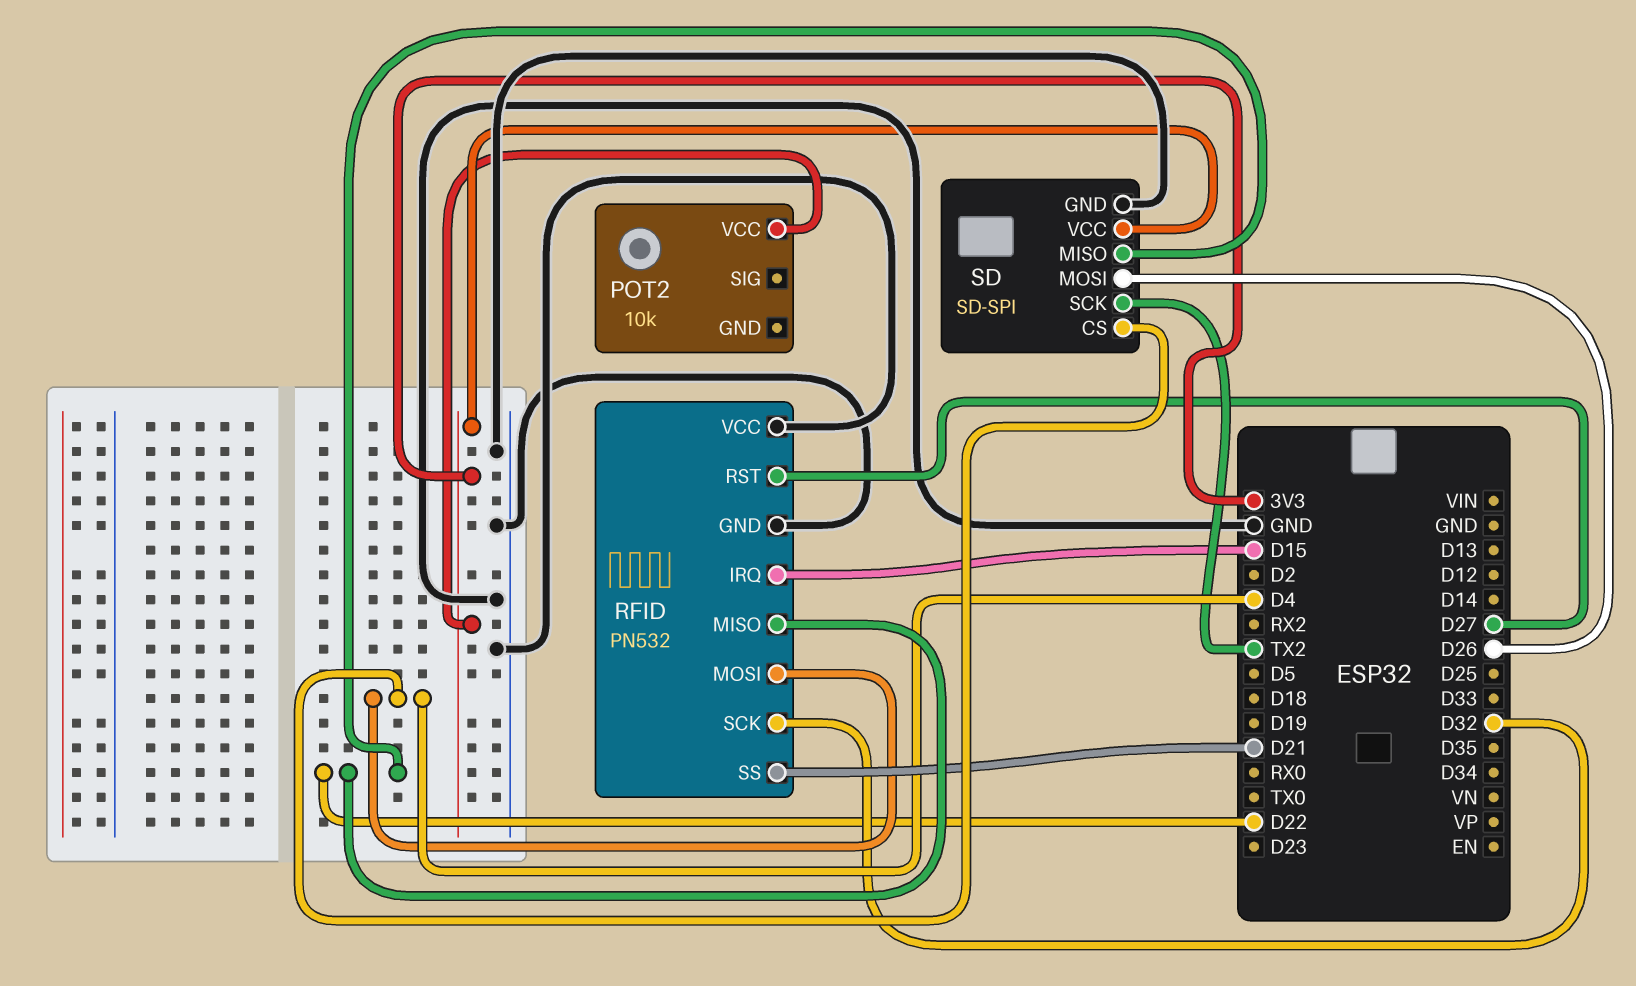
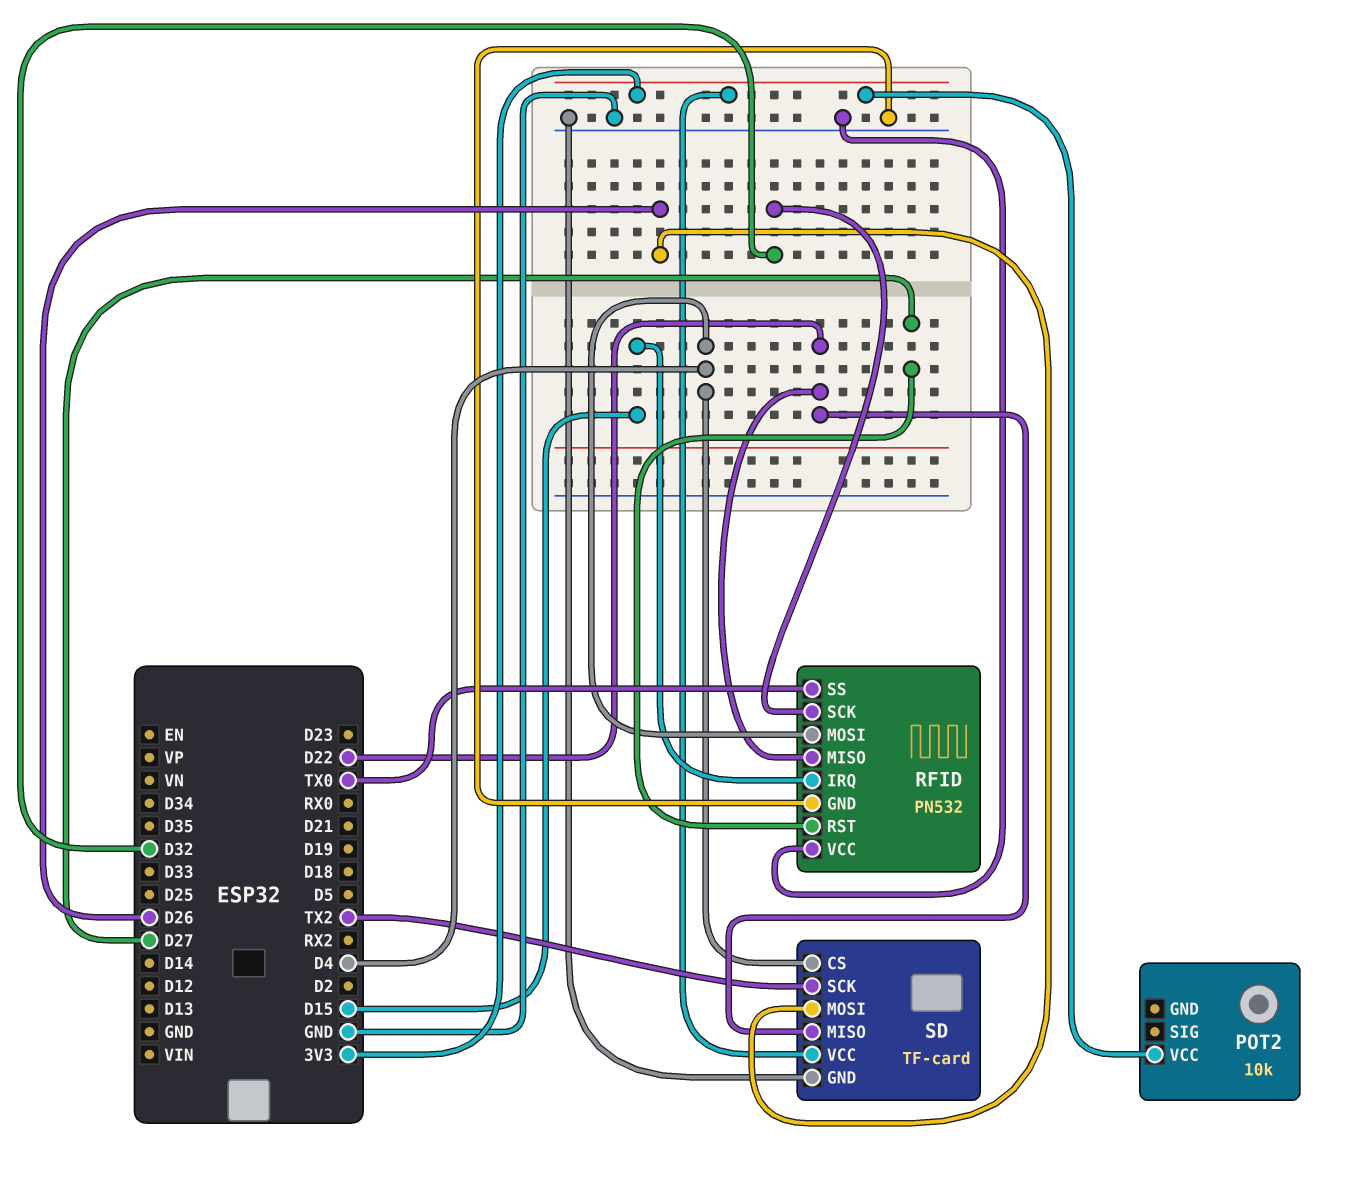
RFID pin SS: D21 -> TX0
SD: SD-SPI -> TF-card

